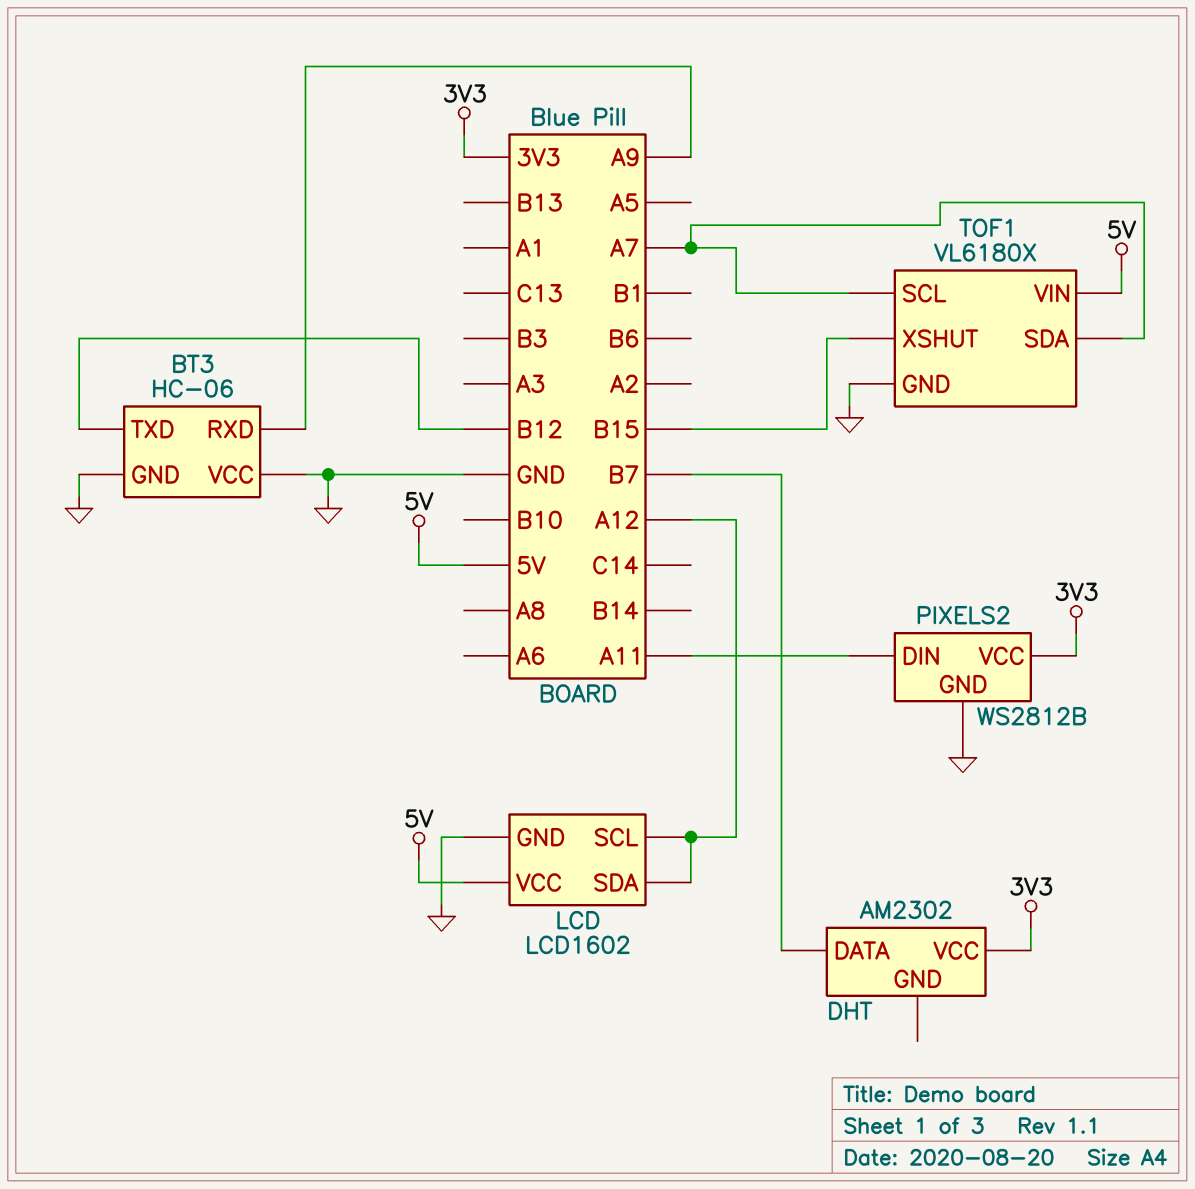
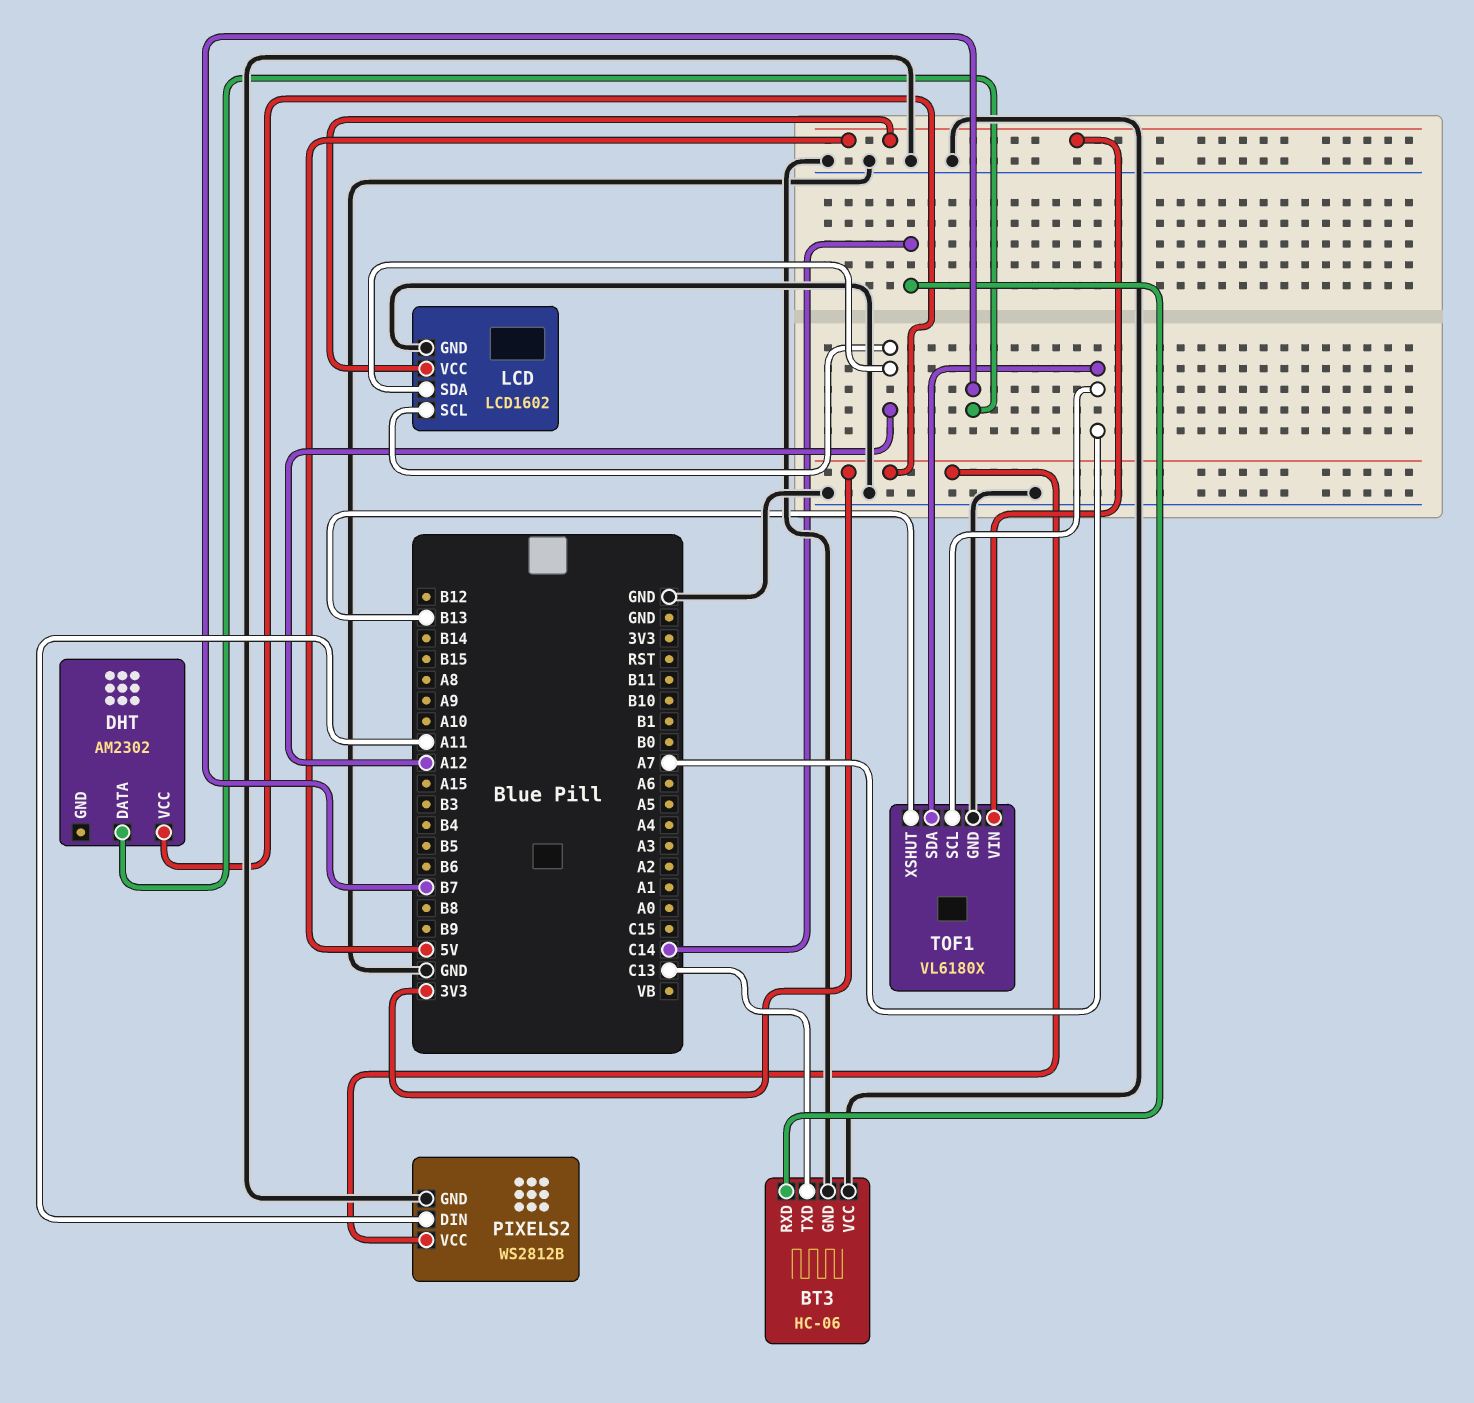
BT3 pin RXD: A9 -> C14
BT3 pin TXD: B12 -> C13
TOF1 pin XSHUT: B15 -> B13

